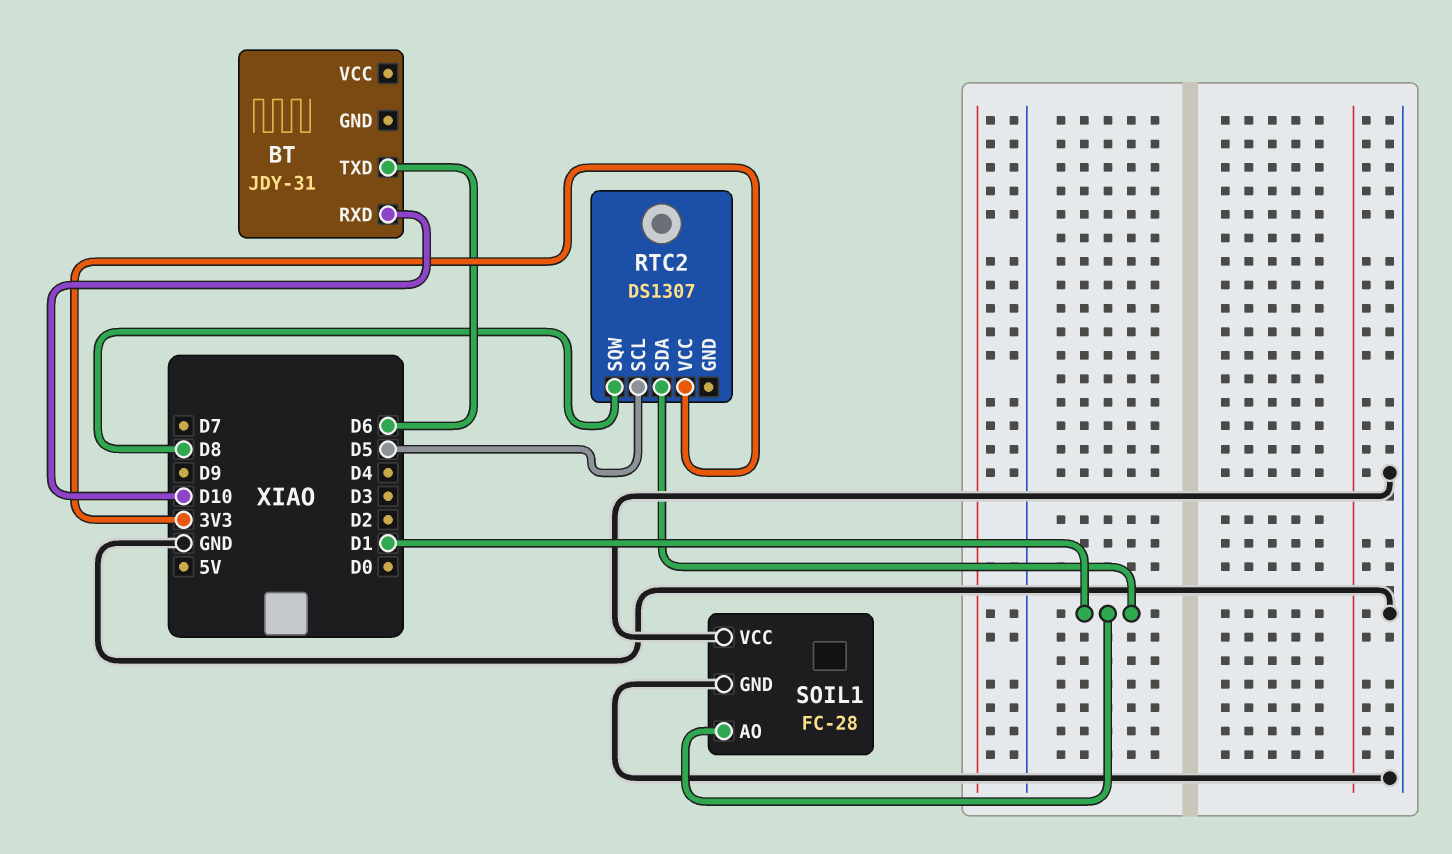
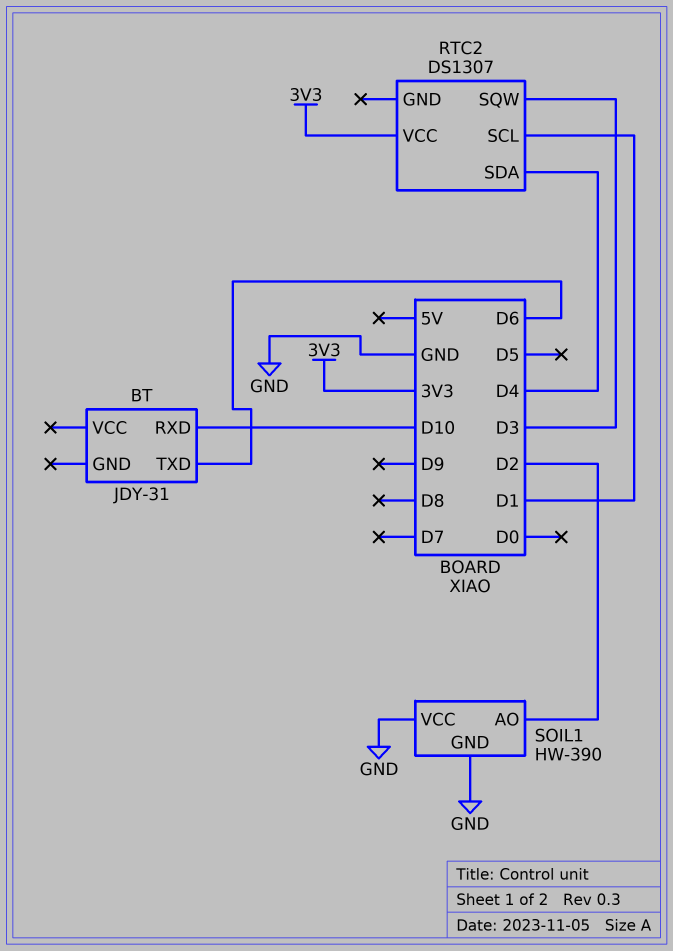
RTC2 pin SCL: D5 -> D1
RTC2 pin SDA: D1 -> D4
RTC2 pin SQW: D8 -> D3
SOIL1: FC-28 -> HW-390
SOIL1 pin AO: D1 -> D2

